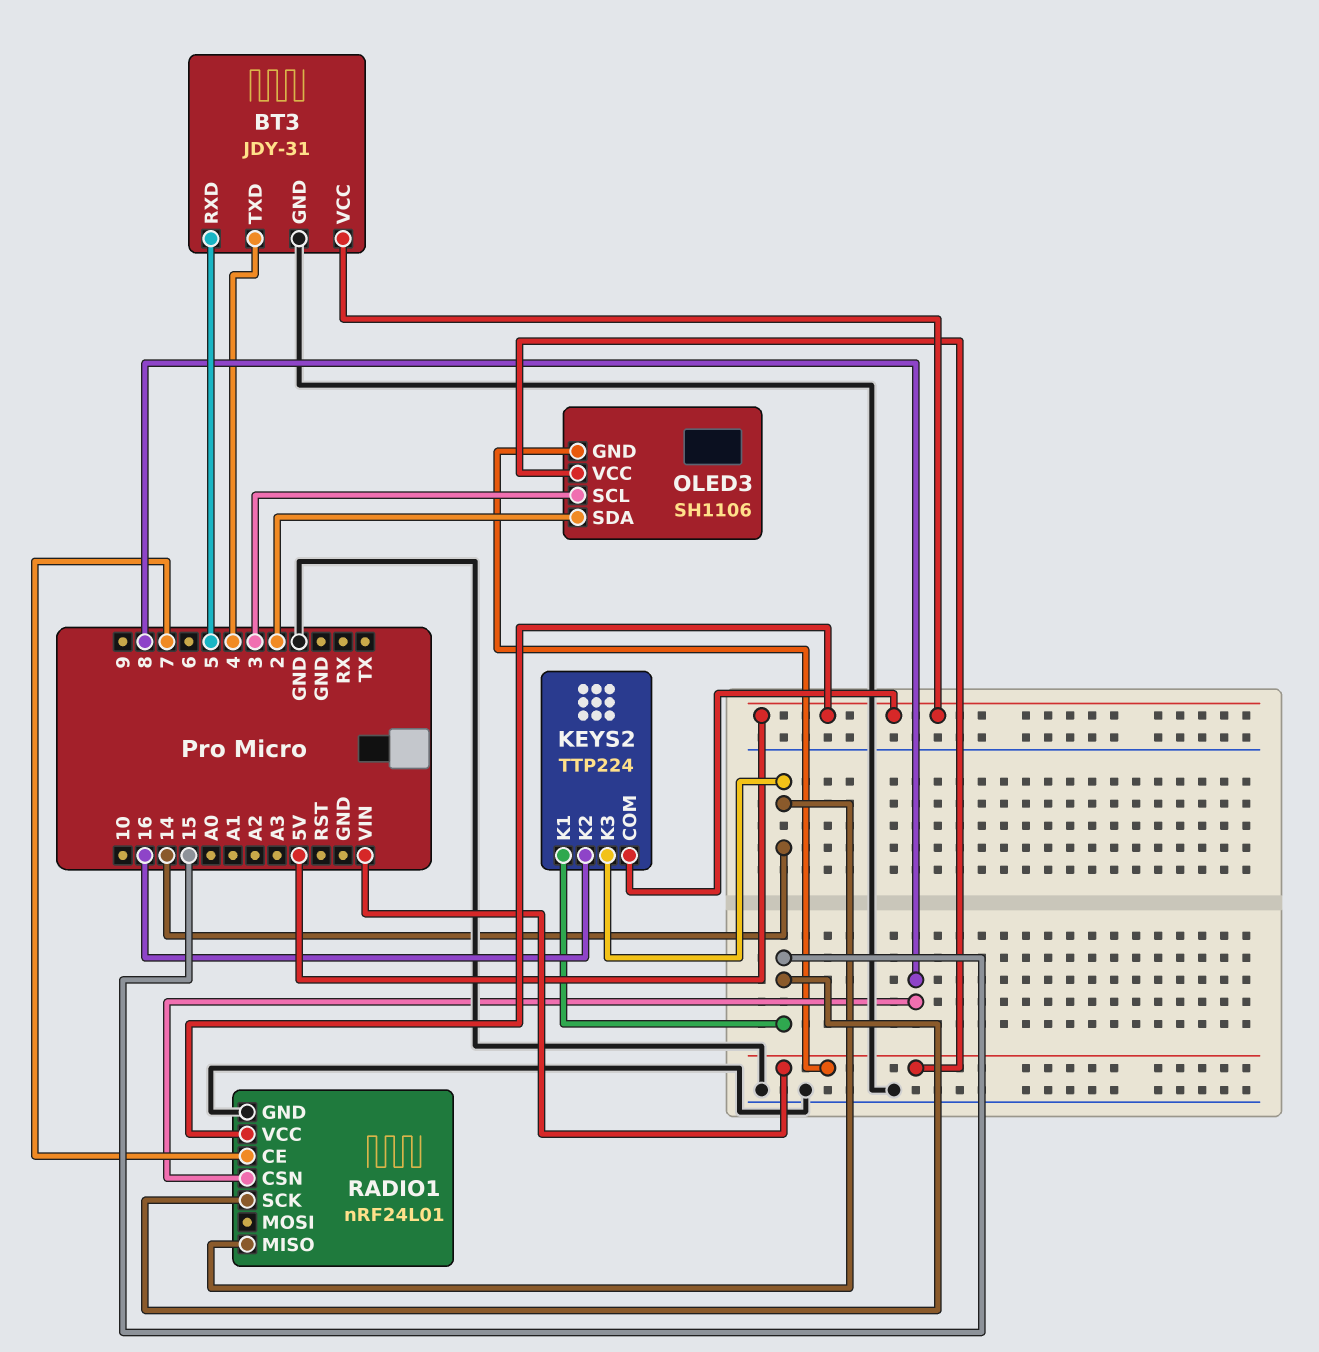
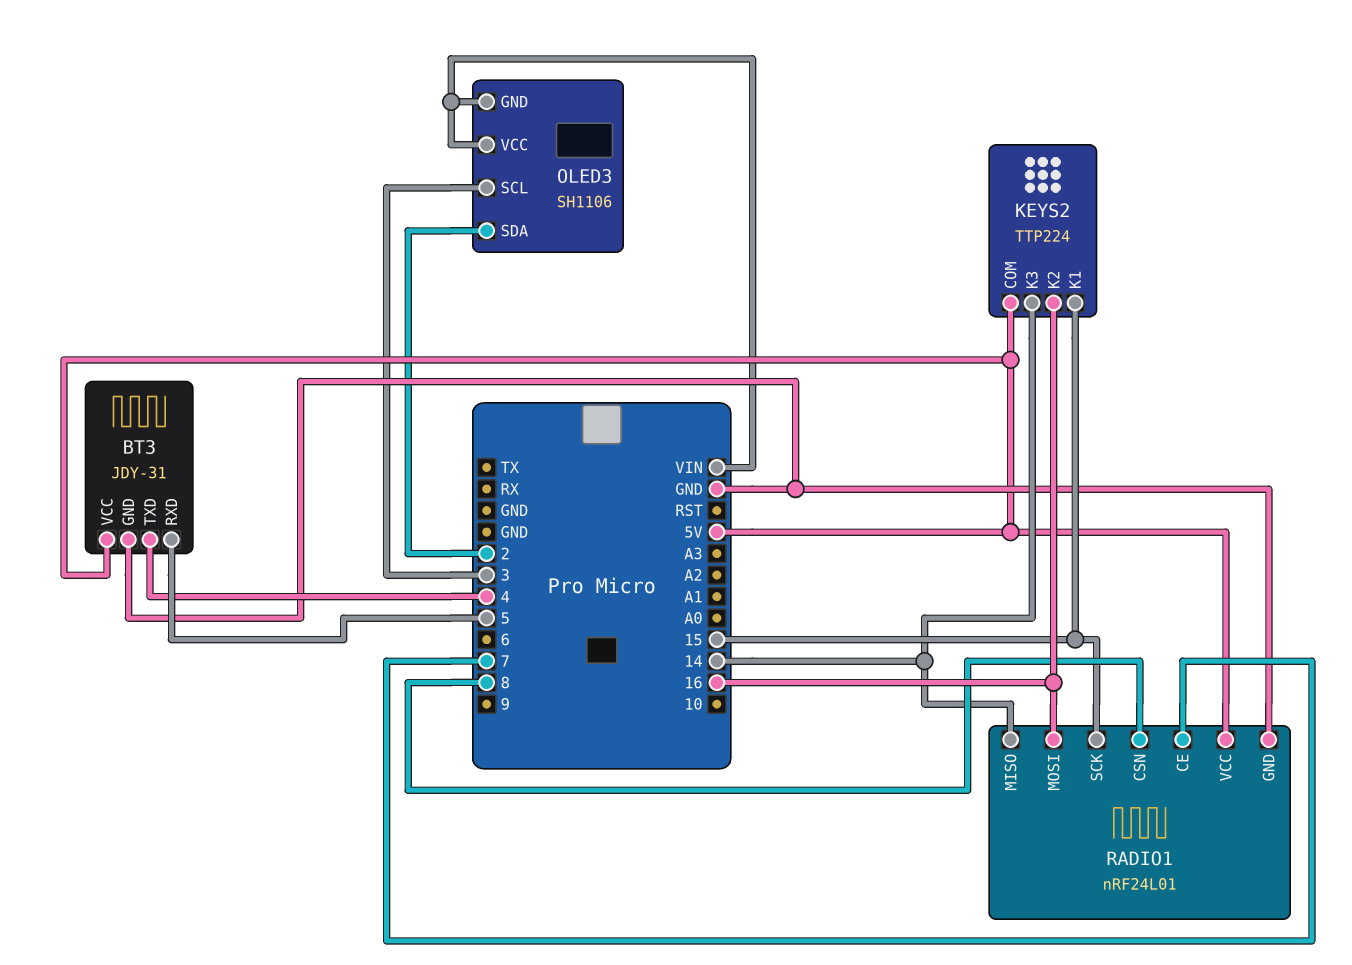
RADIO1 pin MOSI: none -> 16

